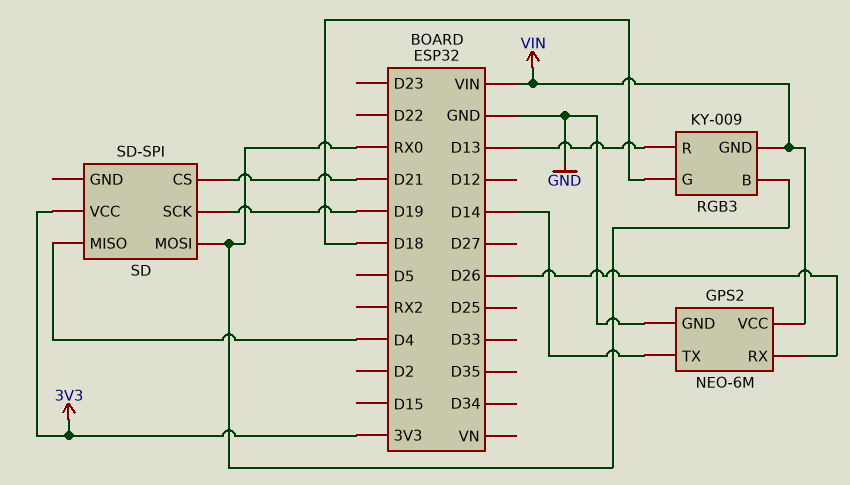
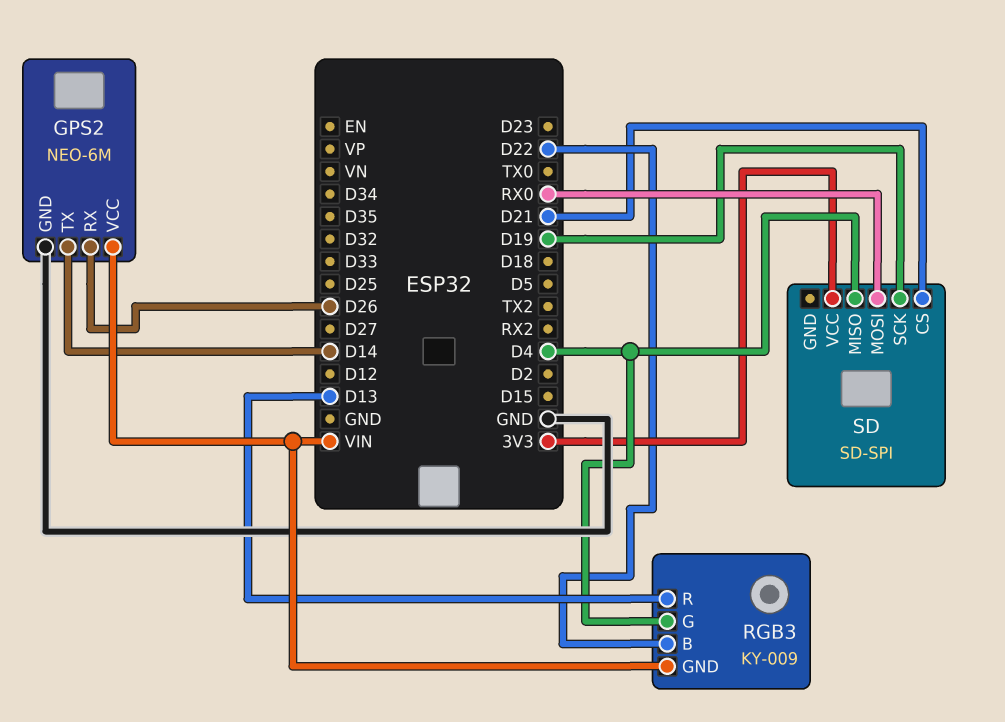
RGB3 pin B: RX0 -> D22
RGB3 pin G: D18 -> D4

